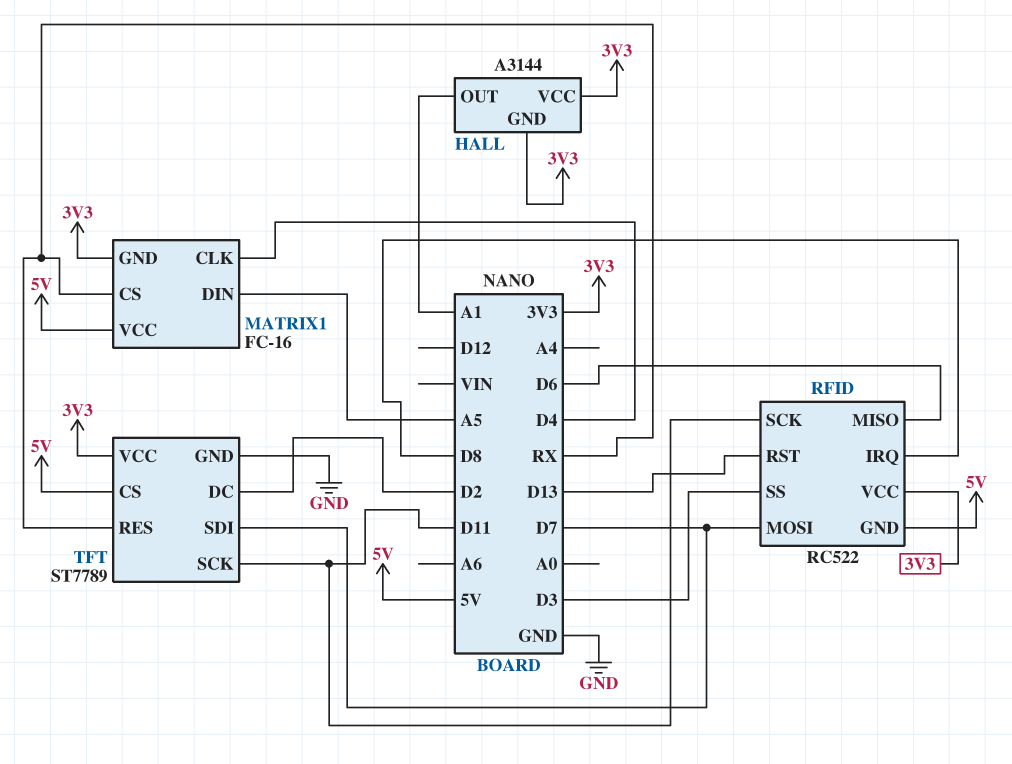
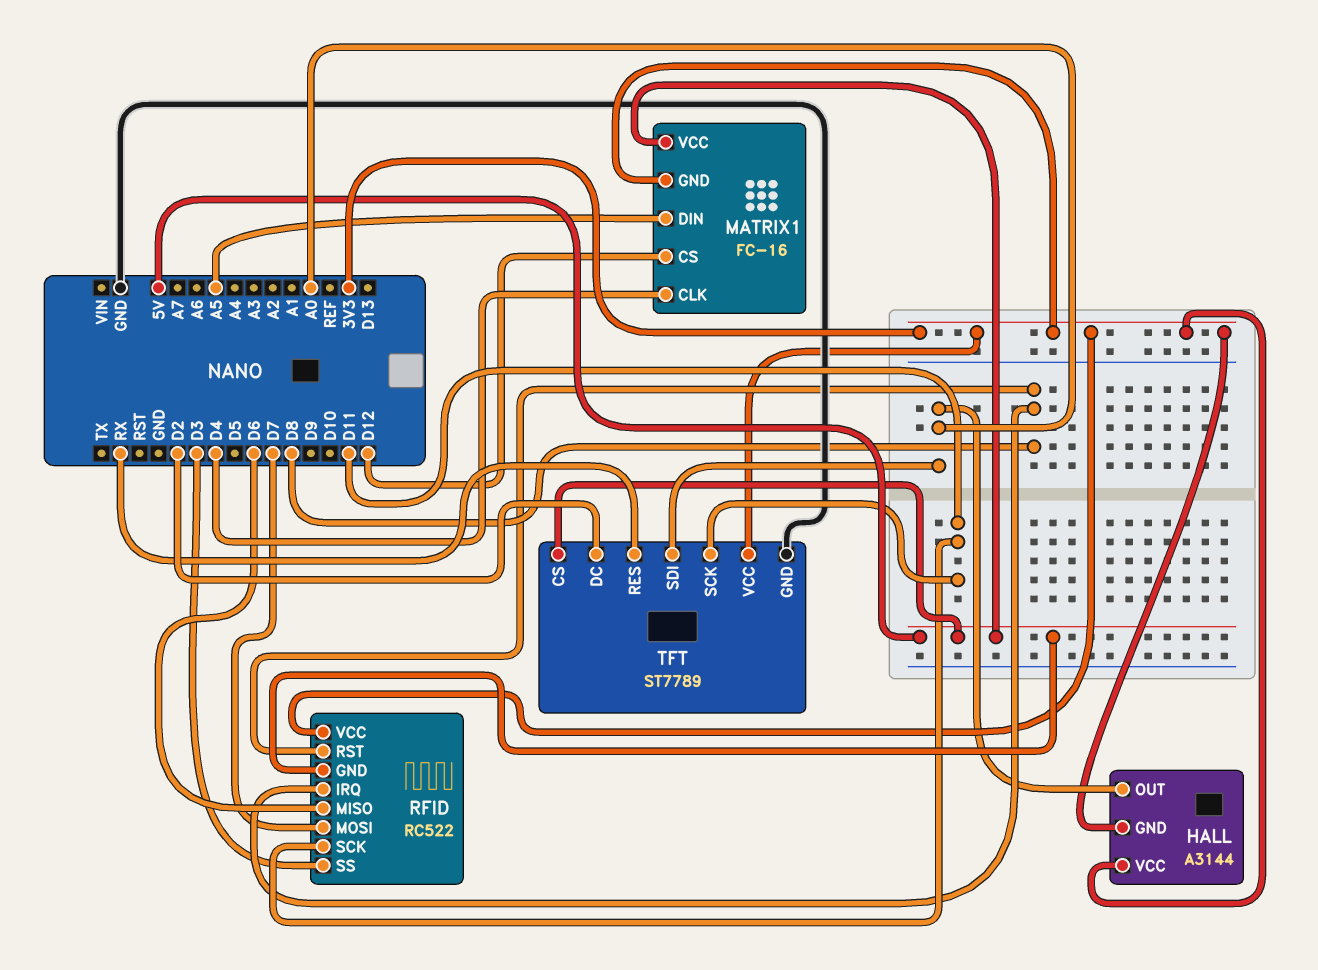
HALL pin OUT: A1 -> A0
MATRIX1 pin CS: RX -> D12
RFID pin RST: D13 -> D8
TFT pin SDI: D7 -> A0

